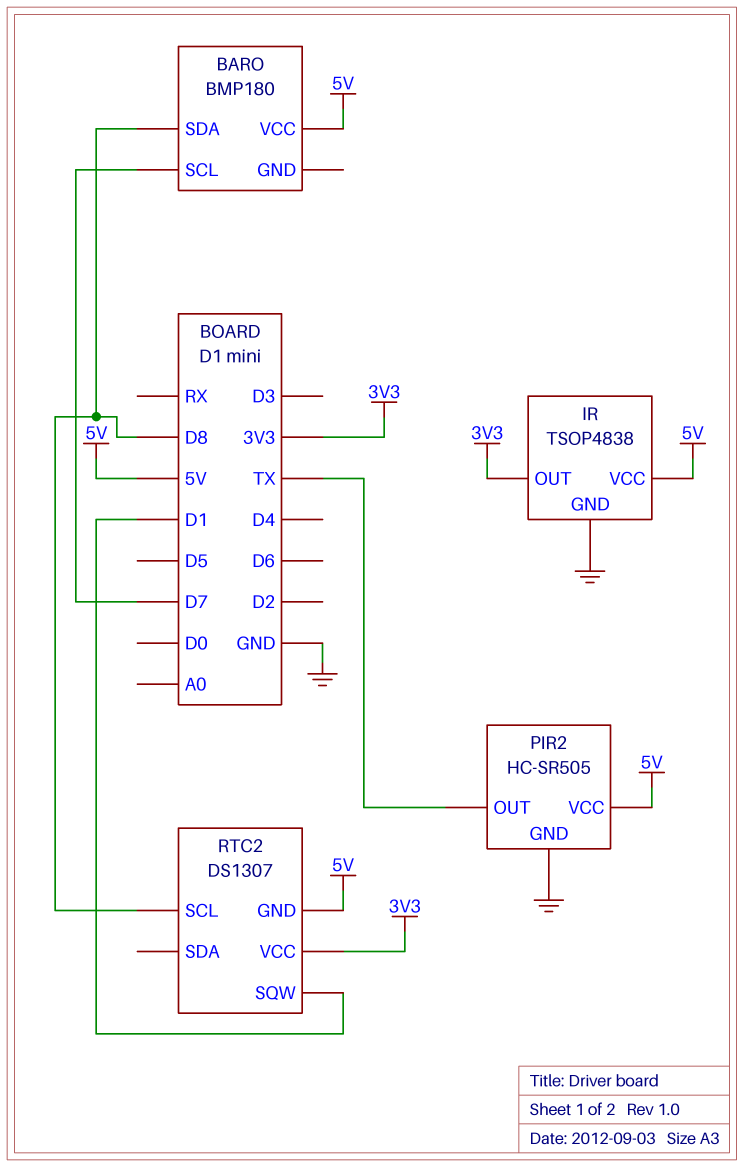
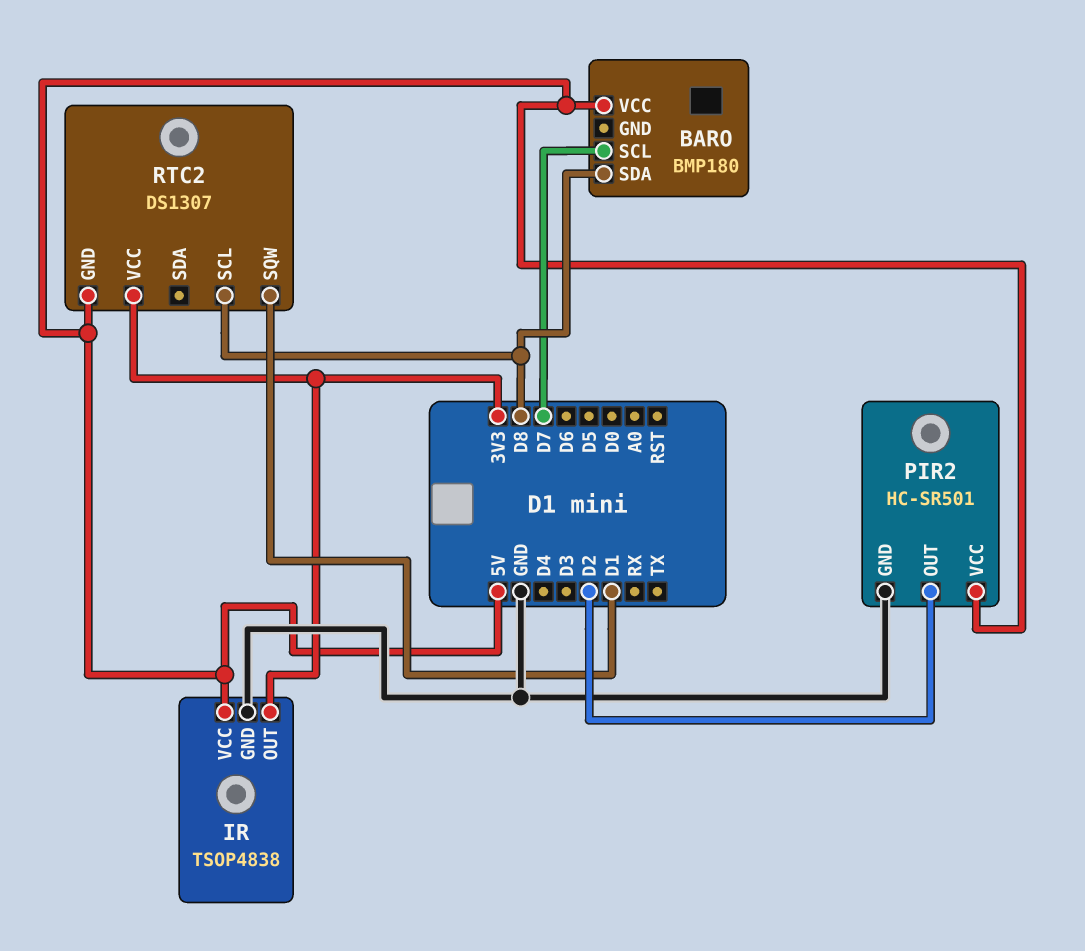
PIR2: HC-SR505 -> HC-SR501
PIR2 pin OUT: TX -> D2

